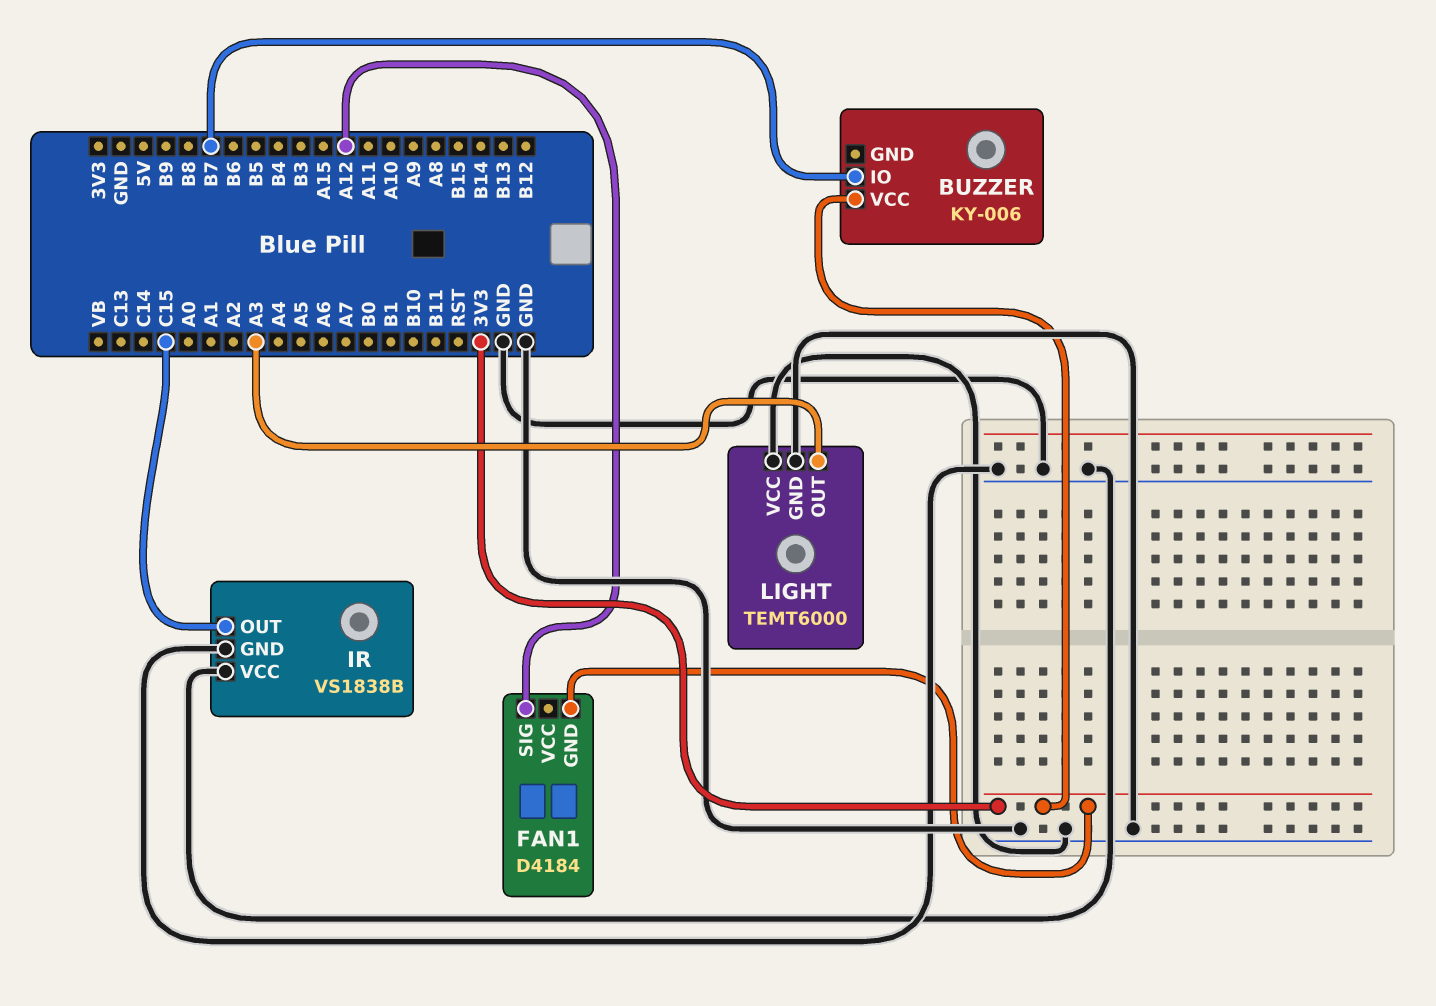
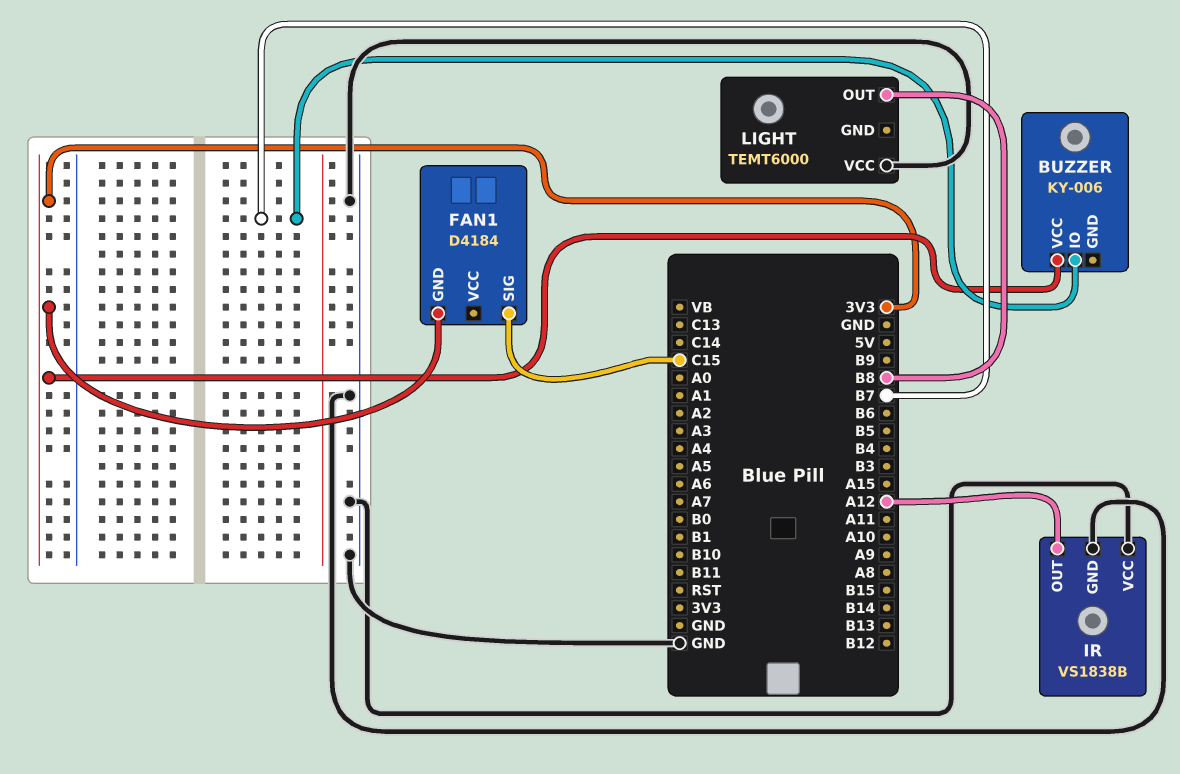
FAN1 pin SIG: A12 -> C15
IR pin OUT: C15 -> A12
LIGHT pin GND: GND -> none
LIGHT pin OUT: A3 -> B8

